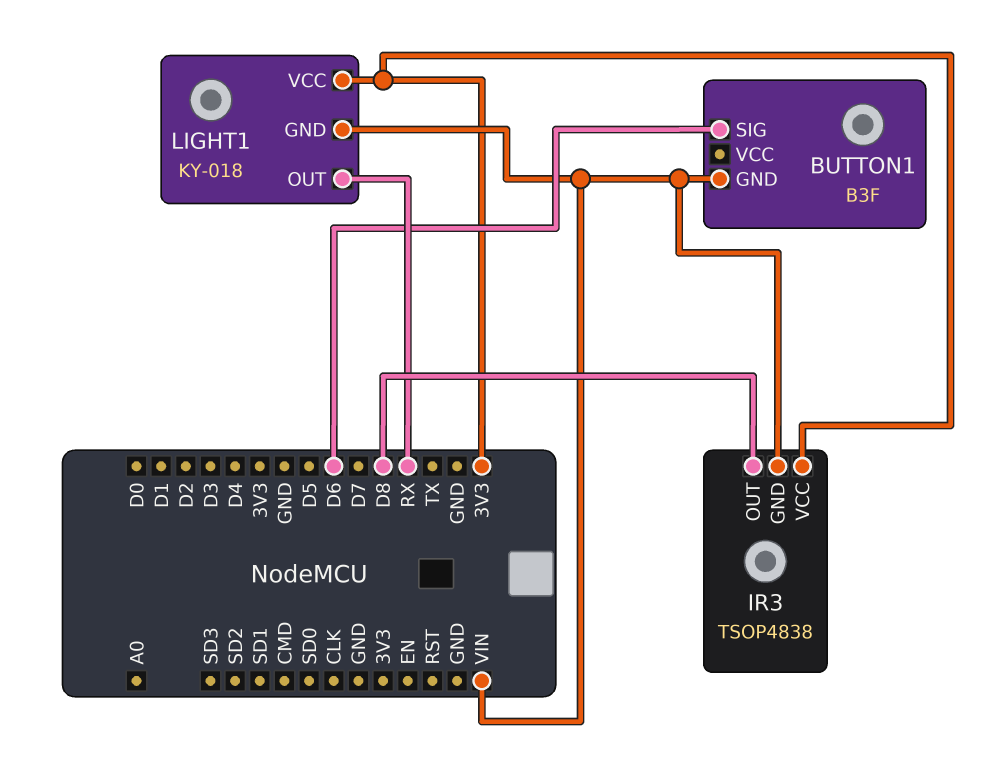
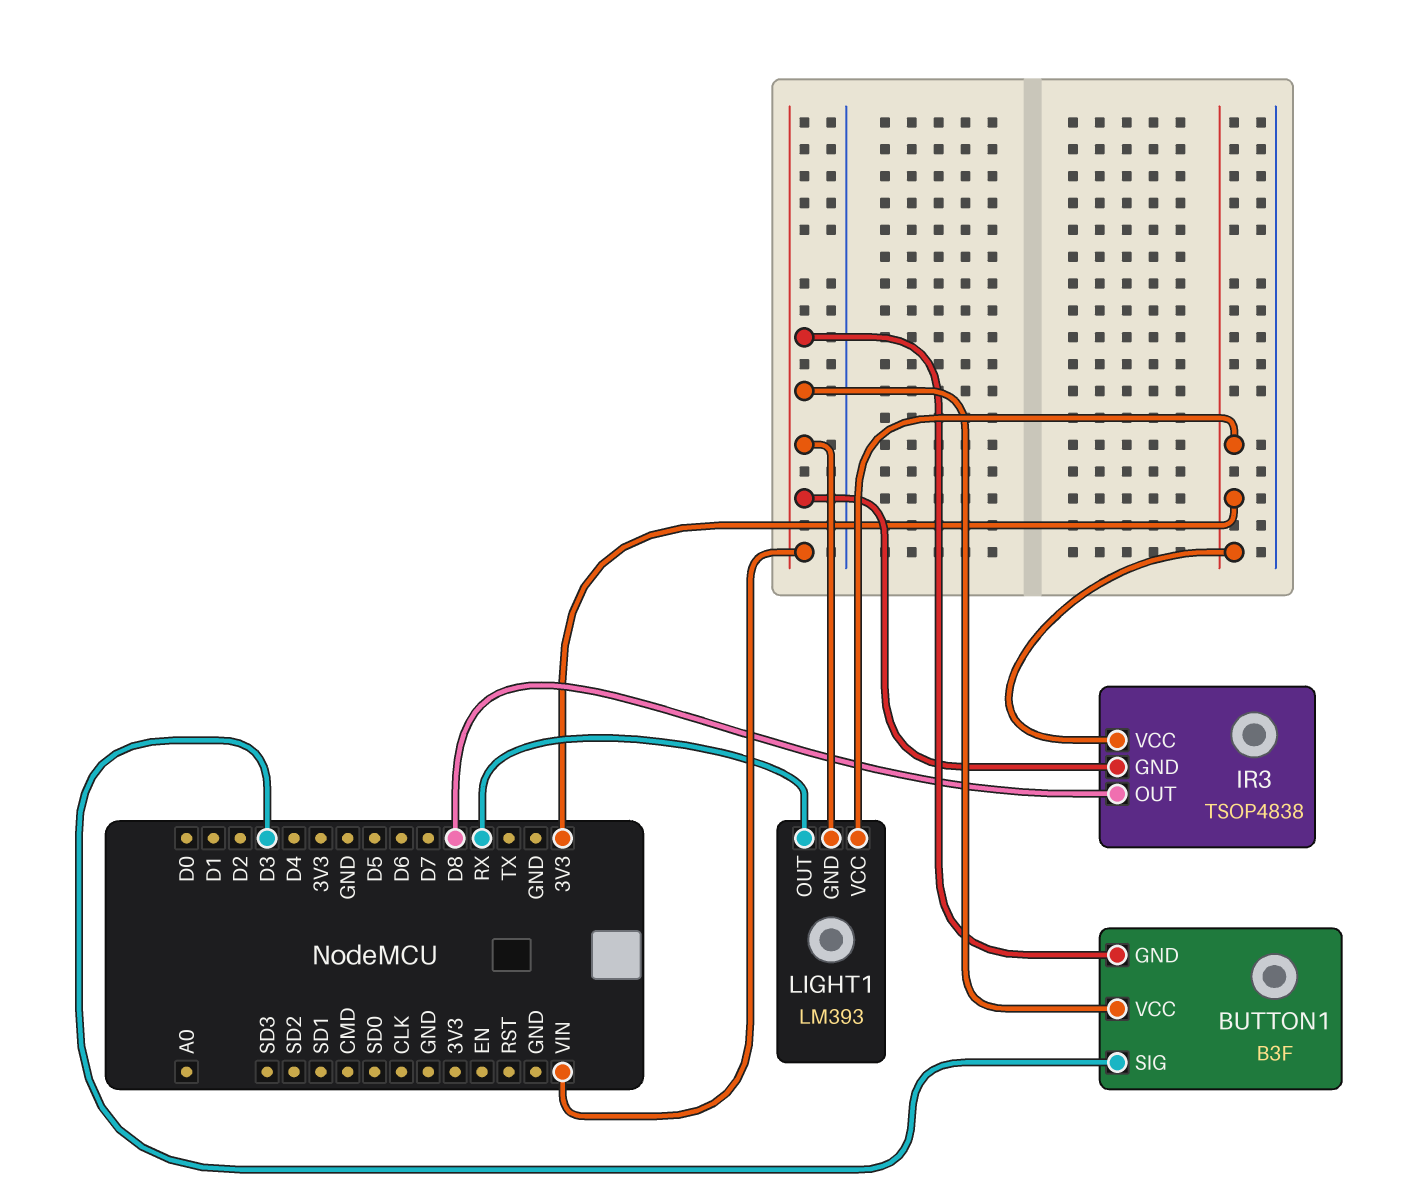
BUTTON1 pin SIG: D6 -> D3
BUTTON1 pin VCC: none -> VIN
LIGHT1: KY-018 -> LM393

